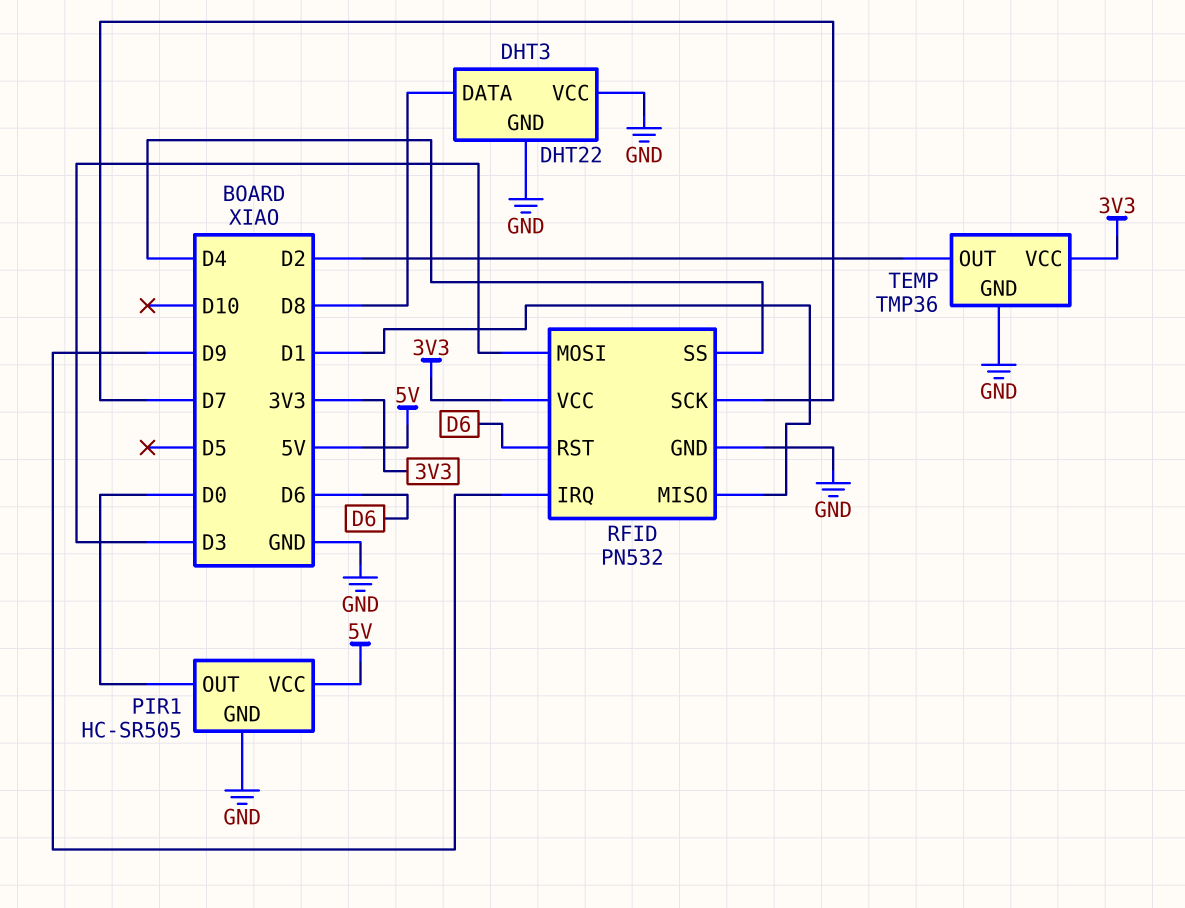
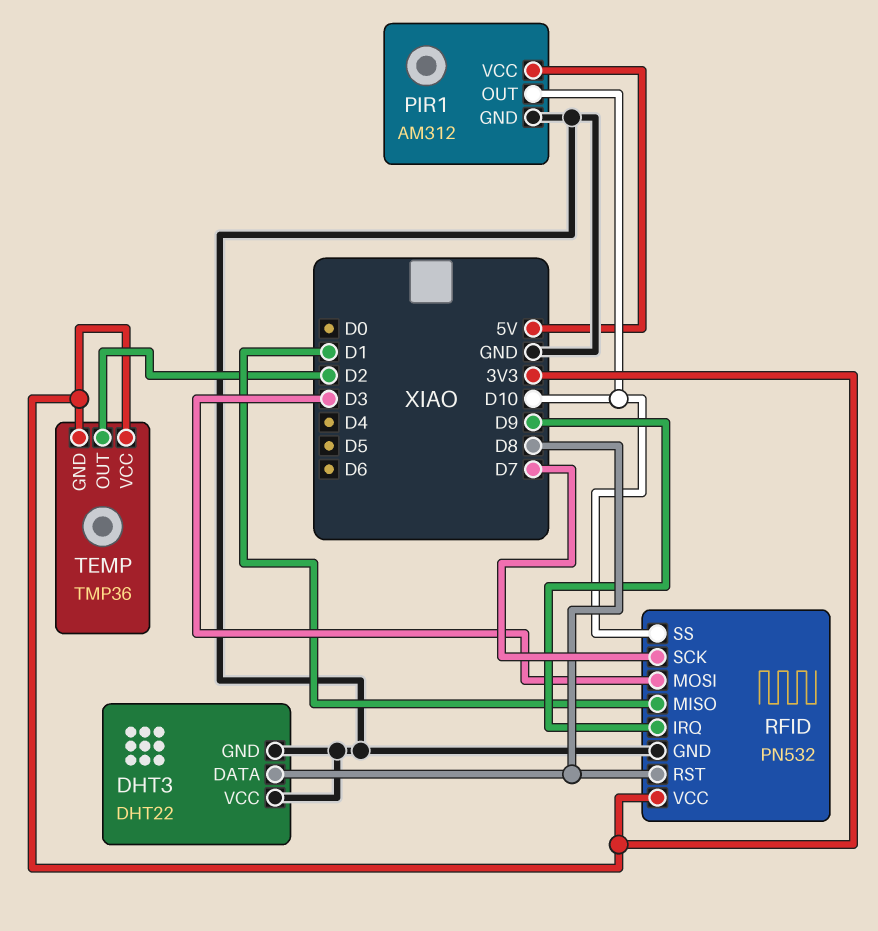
PIR1: HC-SR505 -> AM312
PIR1 pin OUT: D0 -> D10
RFID pin RST: D6 -> D8
RFID pin SS: D4 -> D10
TEMP pin GND: GND -> 3V3

